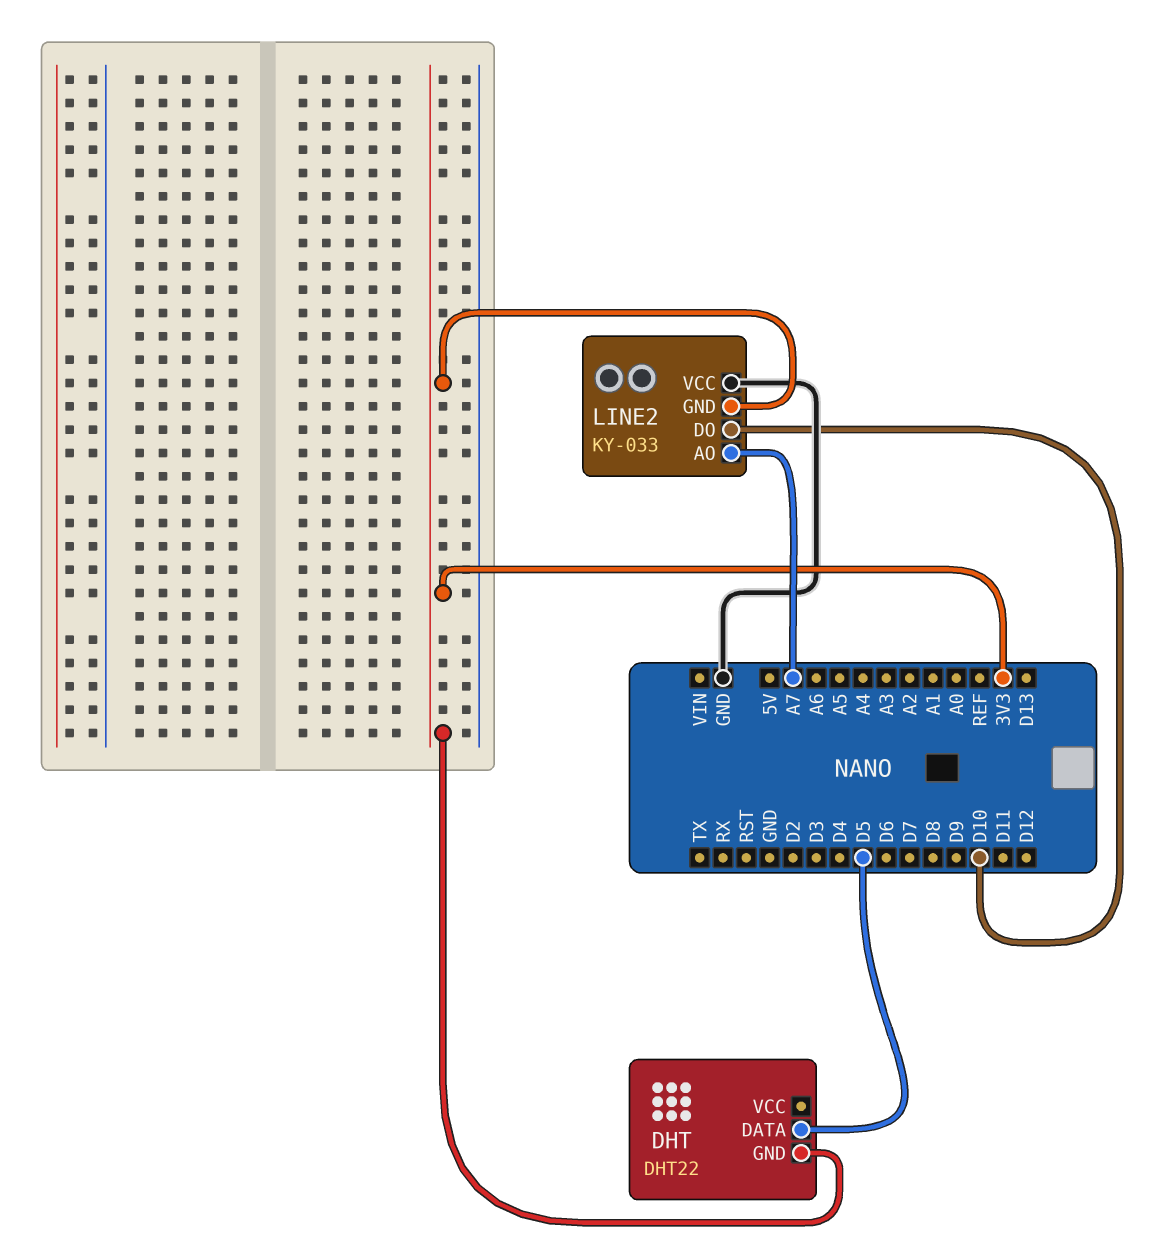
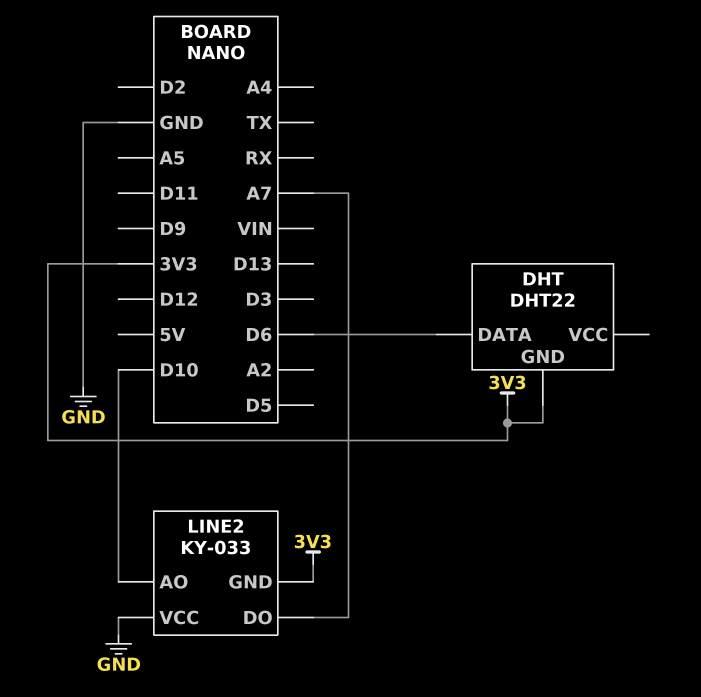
DHT pin DATA: D5 -> D6
LINE2 pin AO: A7 -> D10
LINE2 pin DO: D10 -> A7

